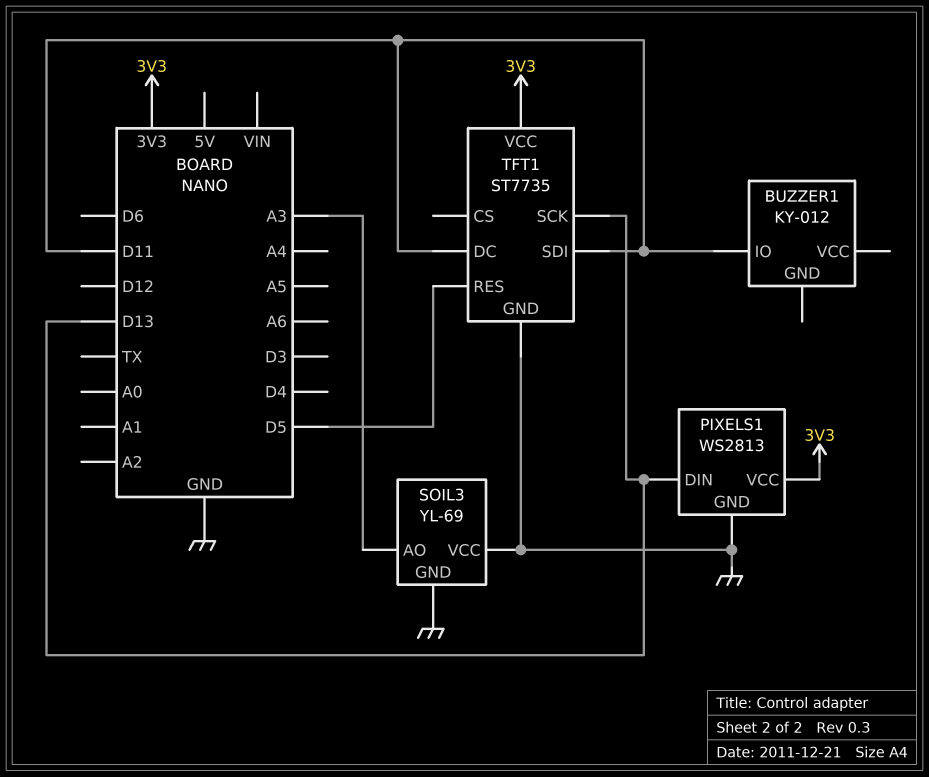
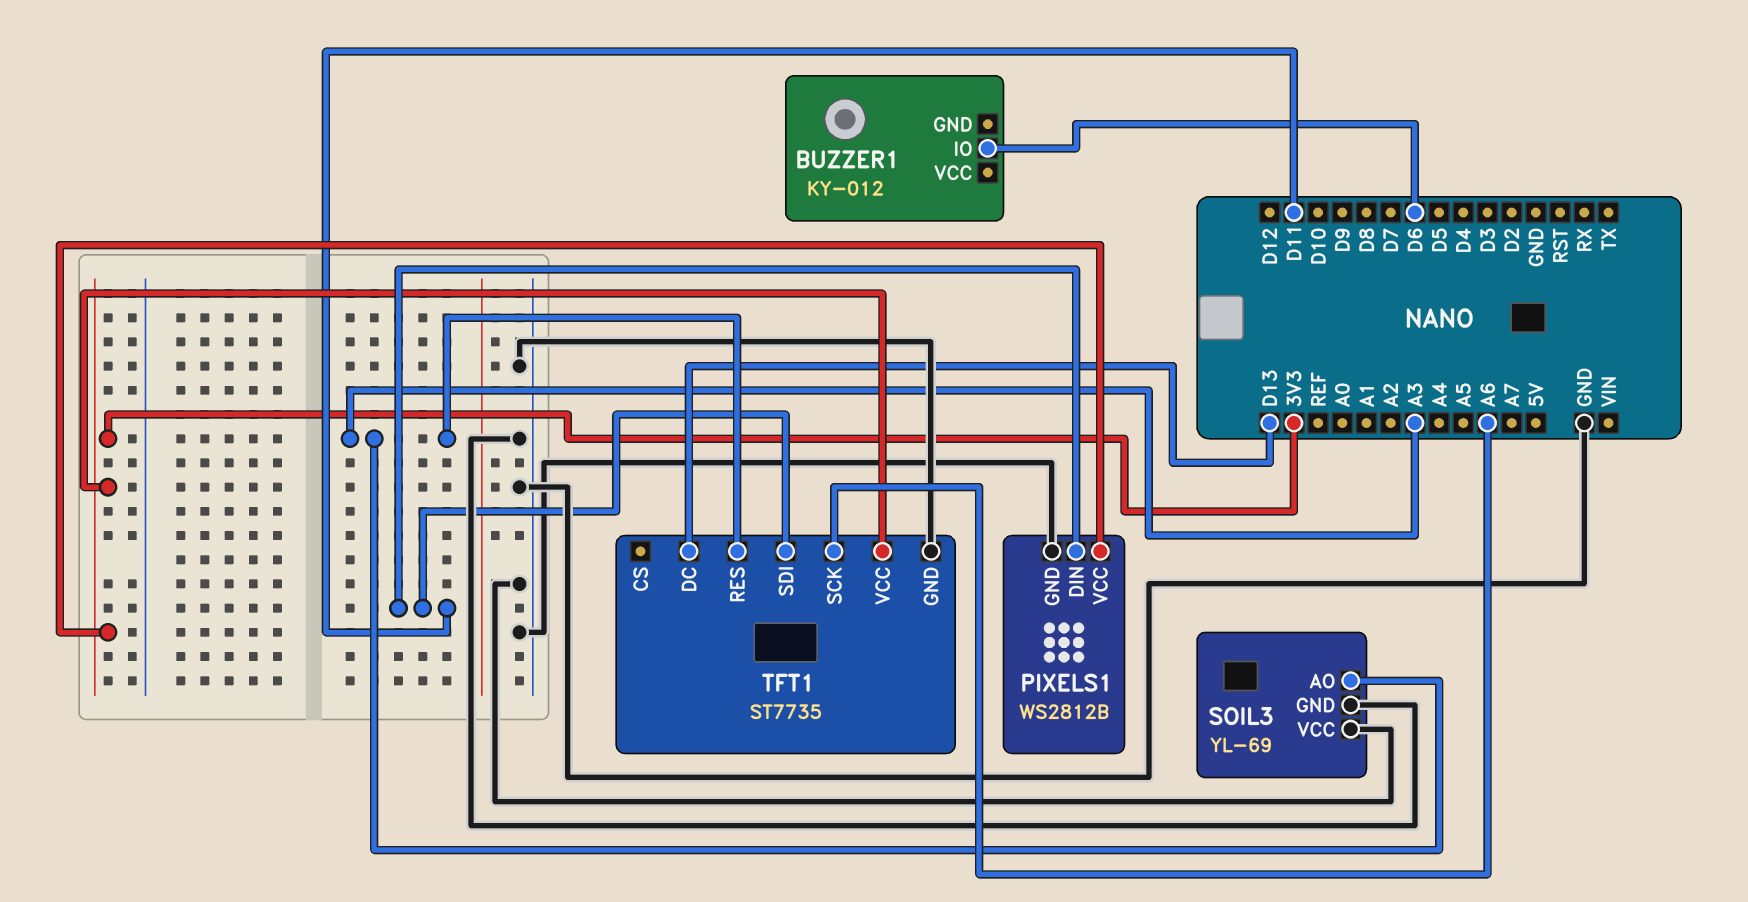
BUZZER1 pin IO: D11 -> D6
PIXELS1: WS2813 -> WS2812B
PIXELS1 pin DIN: D13 -> D11
TFT1 pin DC: D11 -> D13
TFT1 pin RES: D5 -> A3
TFT1 pin SCK: D13 -> A6

